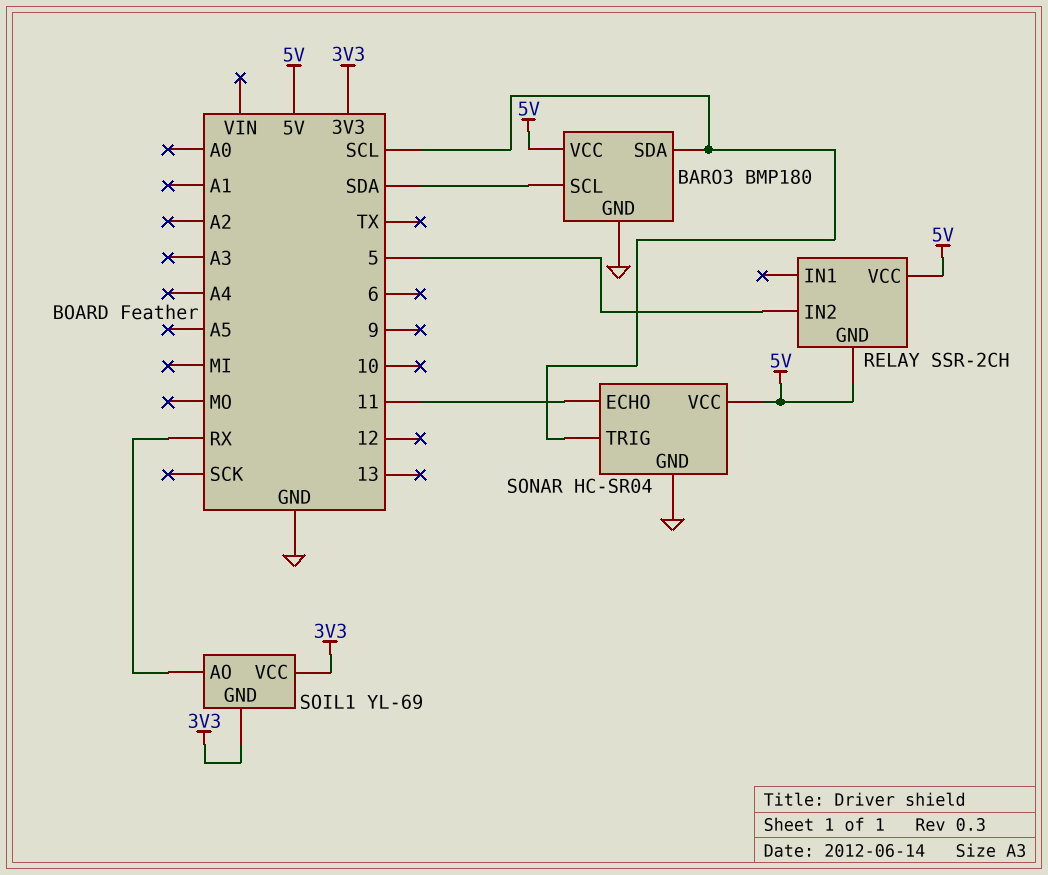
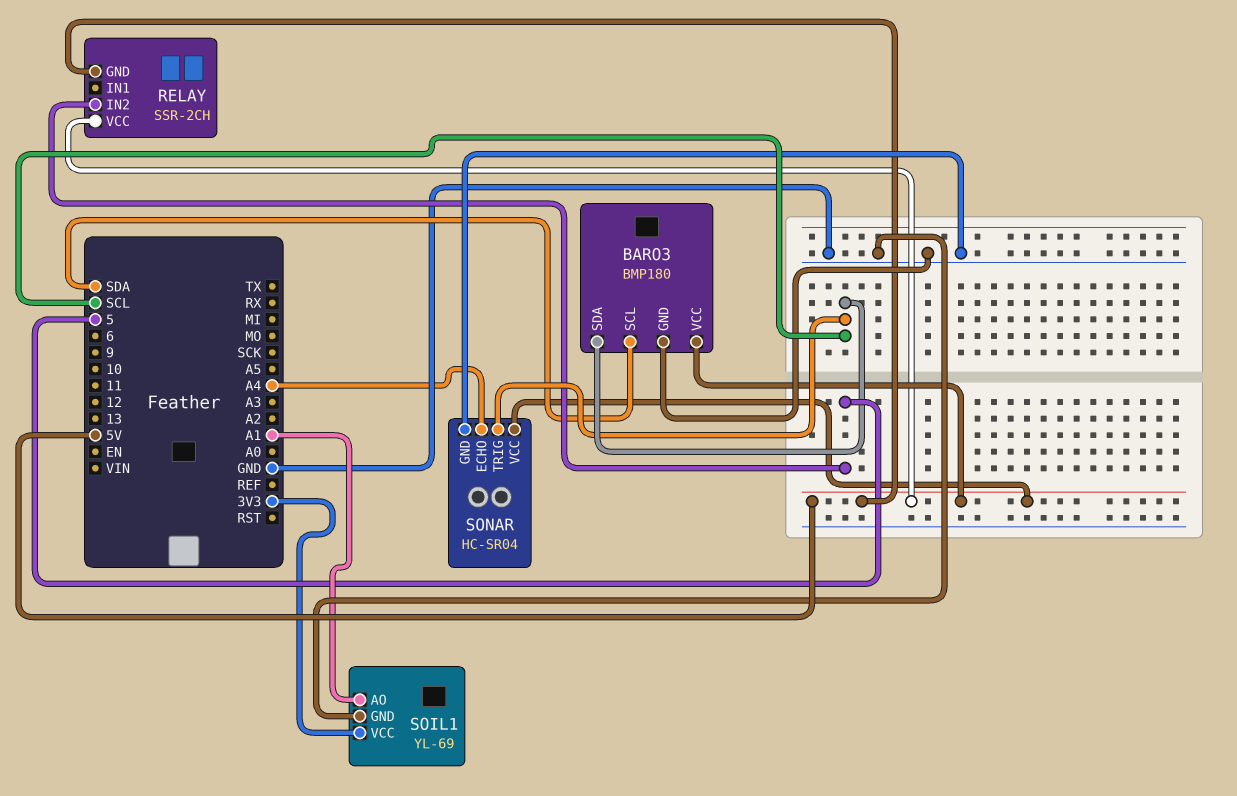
SOIL1 pin AO: RX -> A1
SOIL1 pin GND: 3V3 -> GND
SONAR pin ECHO: 11 -> A4

